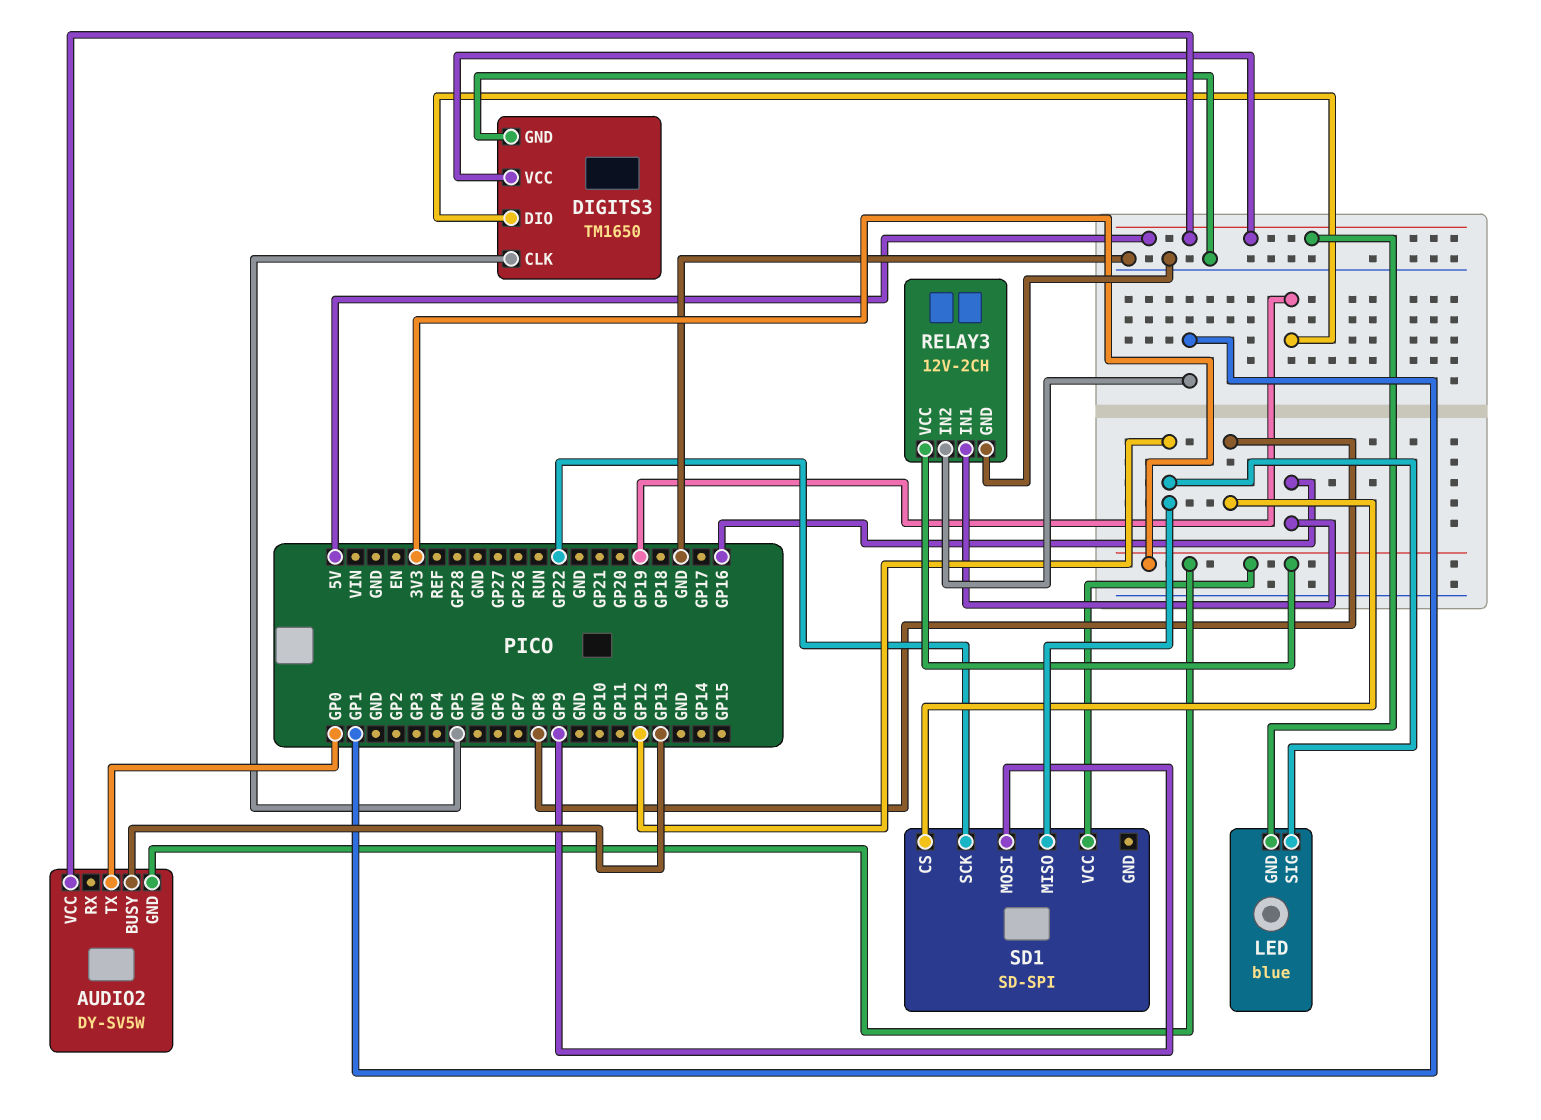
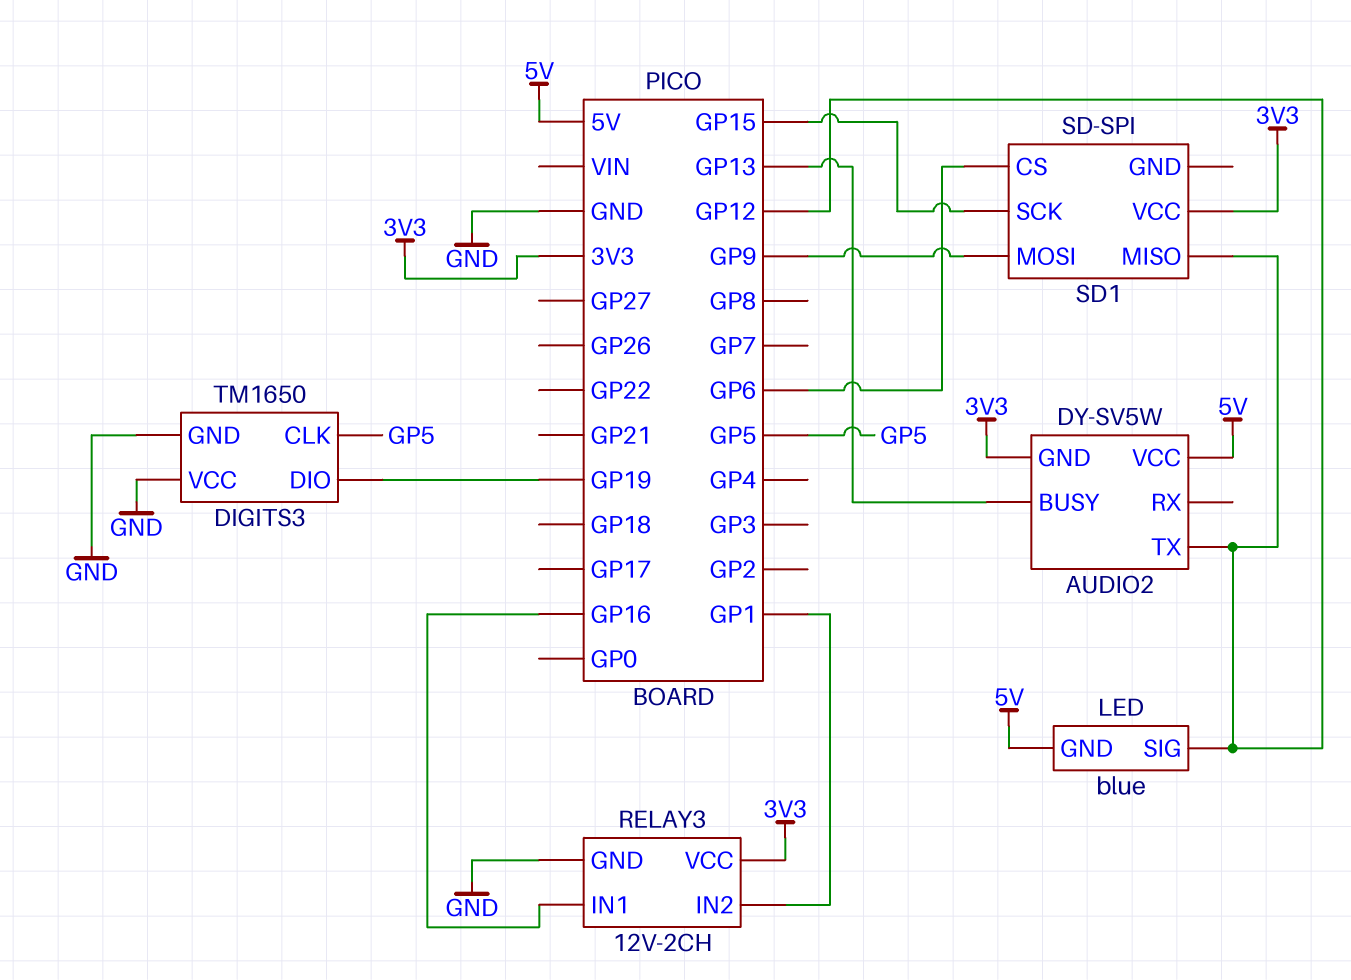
AUDIO2 pin TX: GP0 -> GP12
DIGITS3 pin VCC: 5V -> GND
SD1 pin CS: GP8 -> GP6
SD1 pin SCK: GP22 -> GP15

